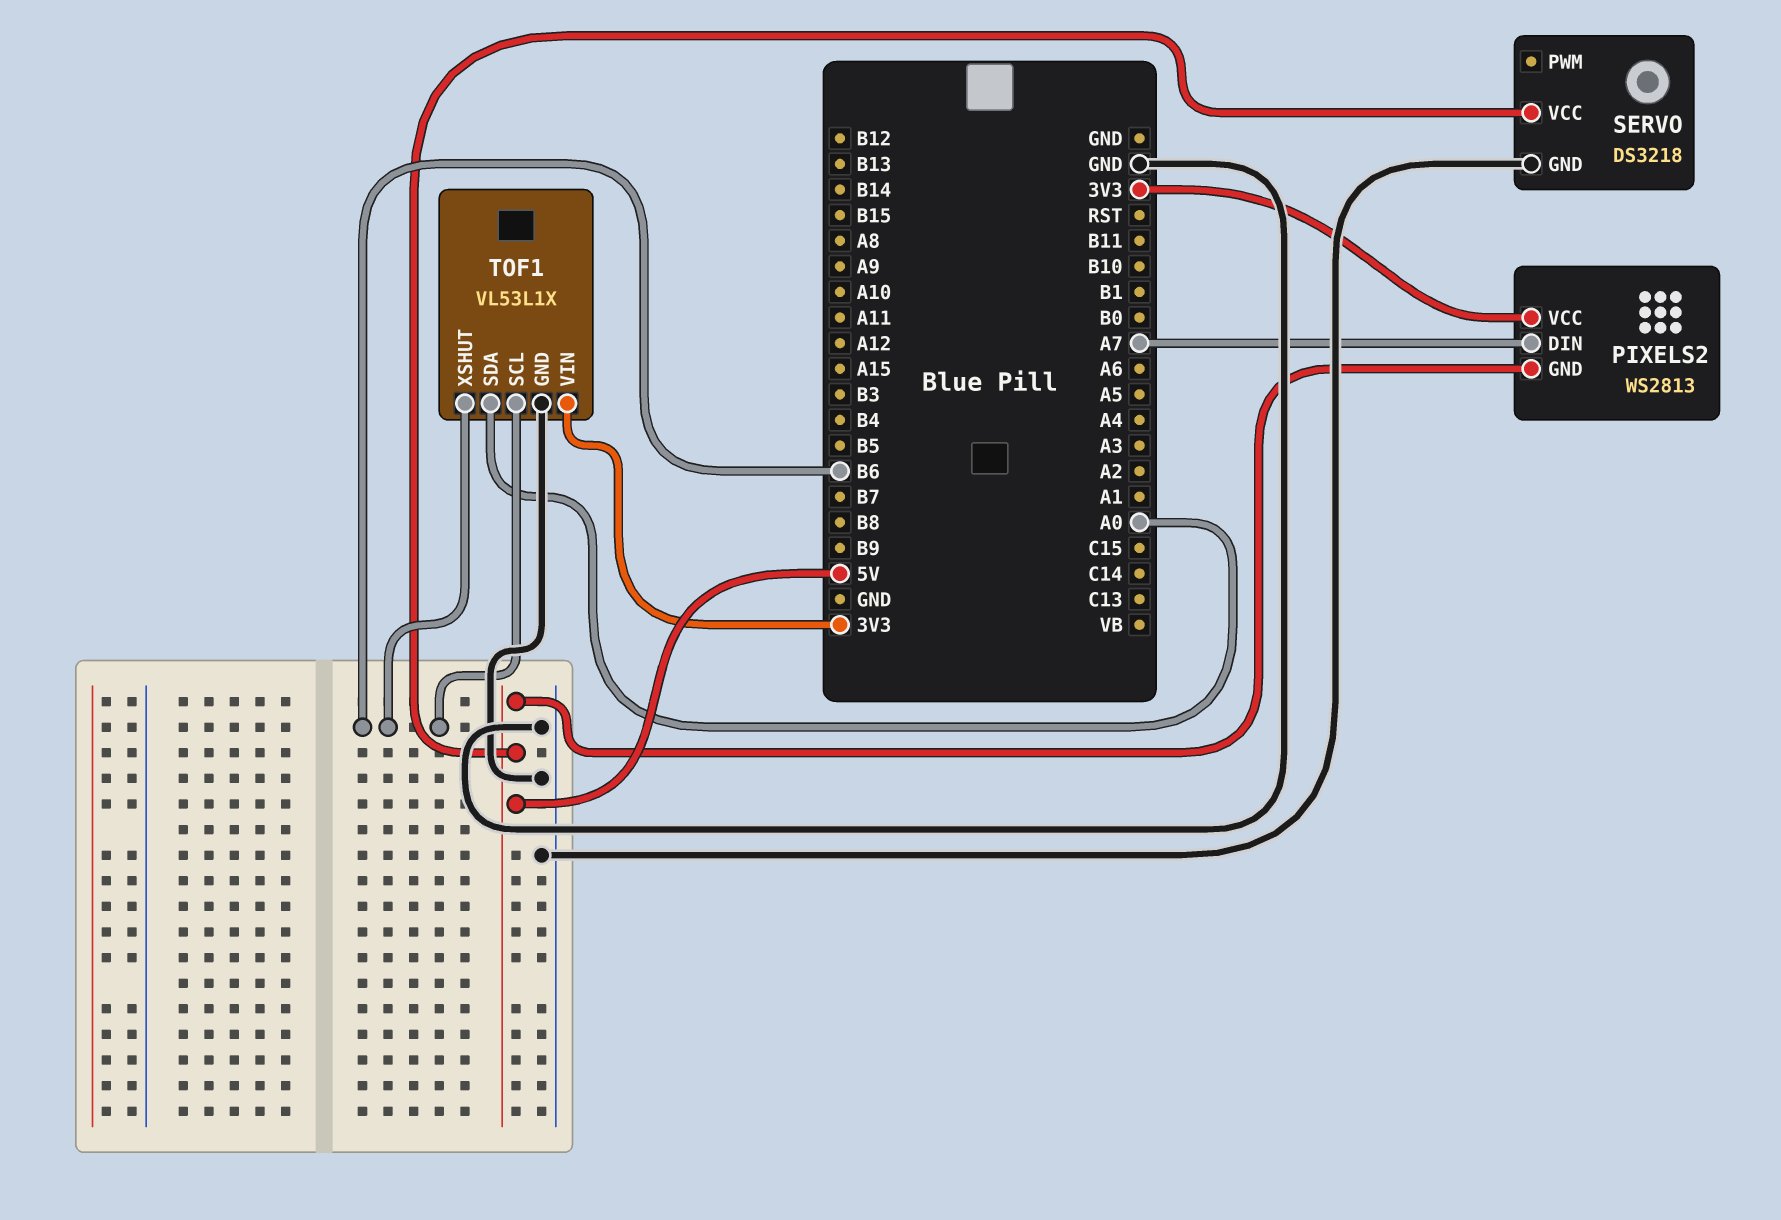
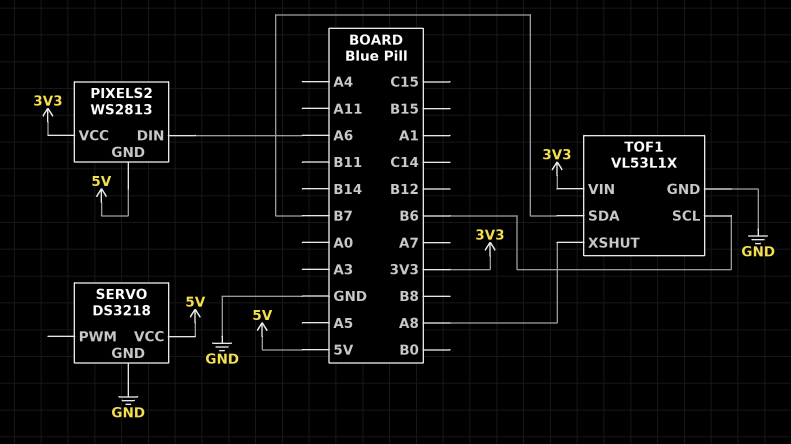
PIXELS2 pin DIN: A7 -> A6
TOF1 pin SDA: A0 -> B7
TOF1 pin XSHUT: B6 -> A8

